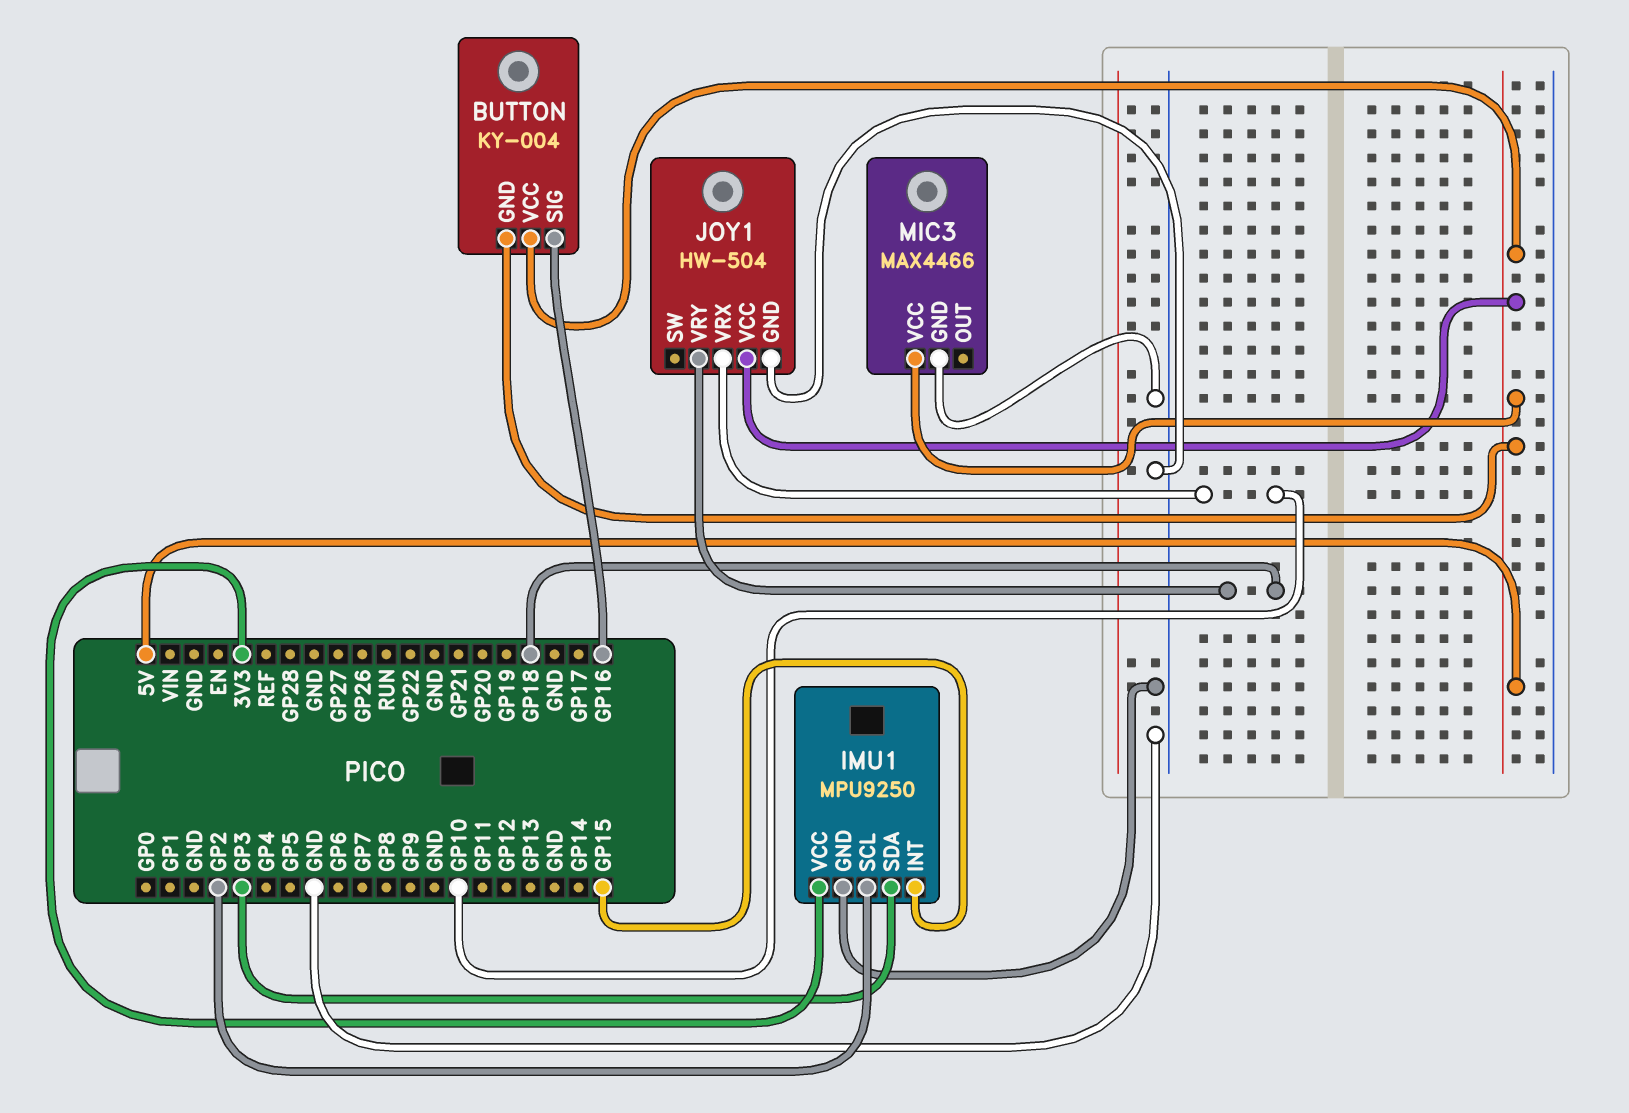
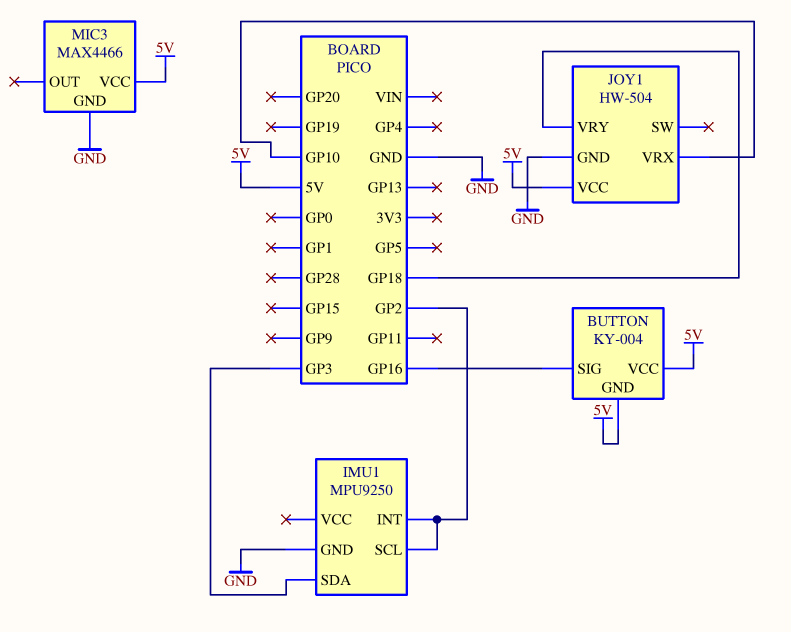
IMU1 pin INT: GP15 -> GP2
IMU1 pin VCC: 3V3 -> none

